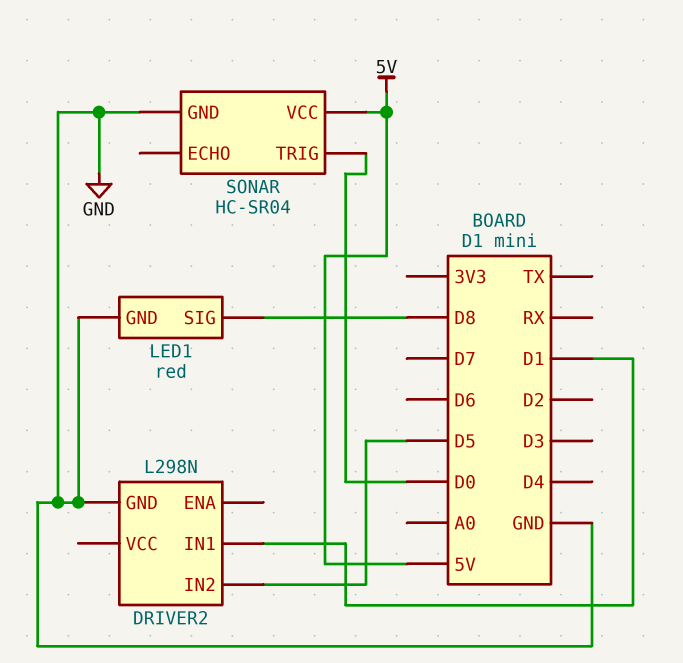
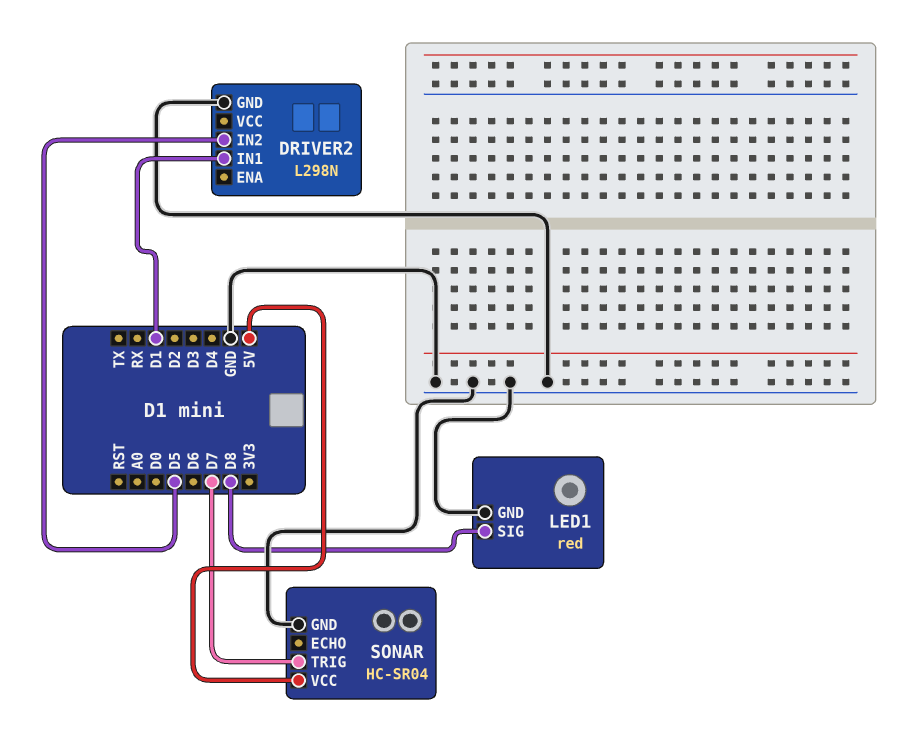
SONAR pin TRIG: D0 -> D7

